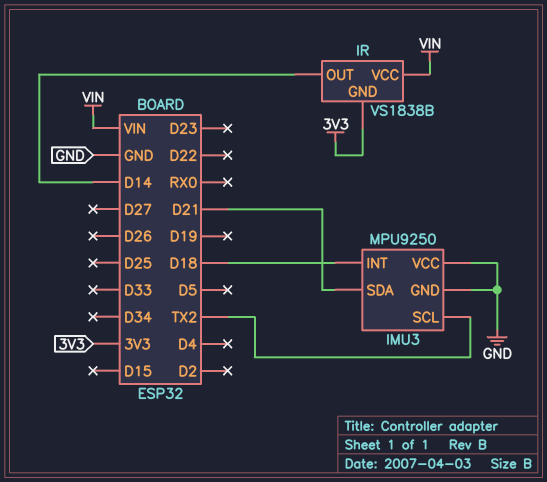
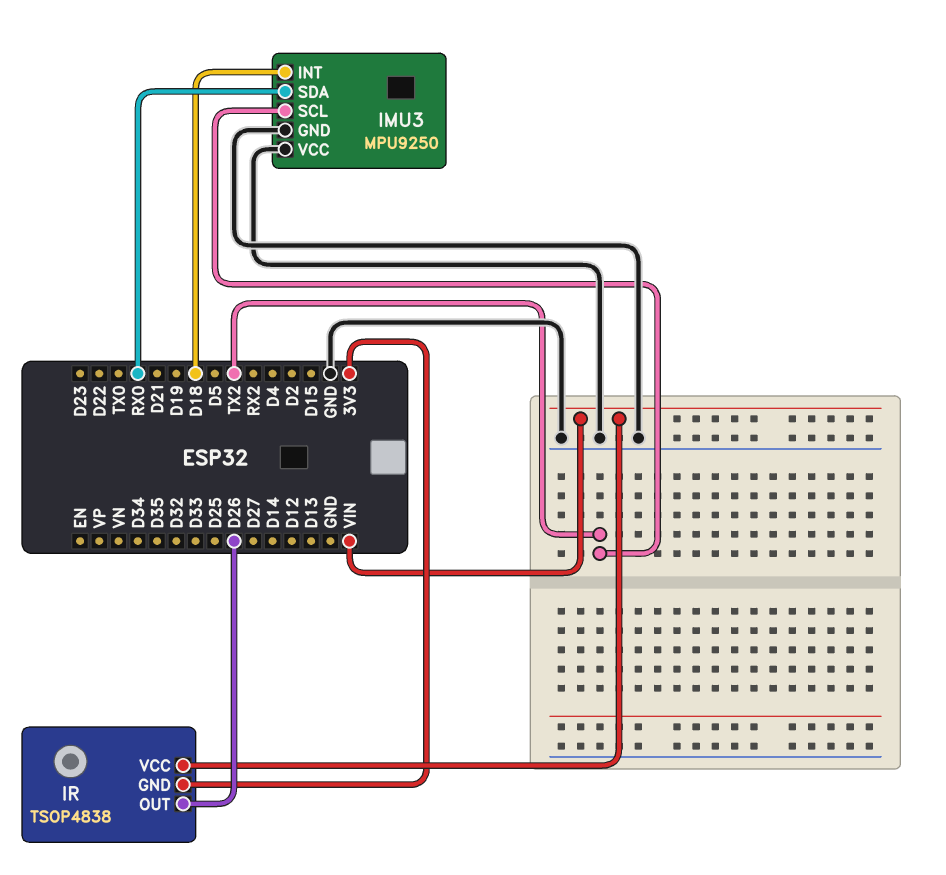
IMU3 pin SDA: D21 -> RX0
IR: VS1838B -> TSOP4838
IR pin OUT: D14 -> D26

